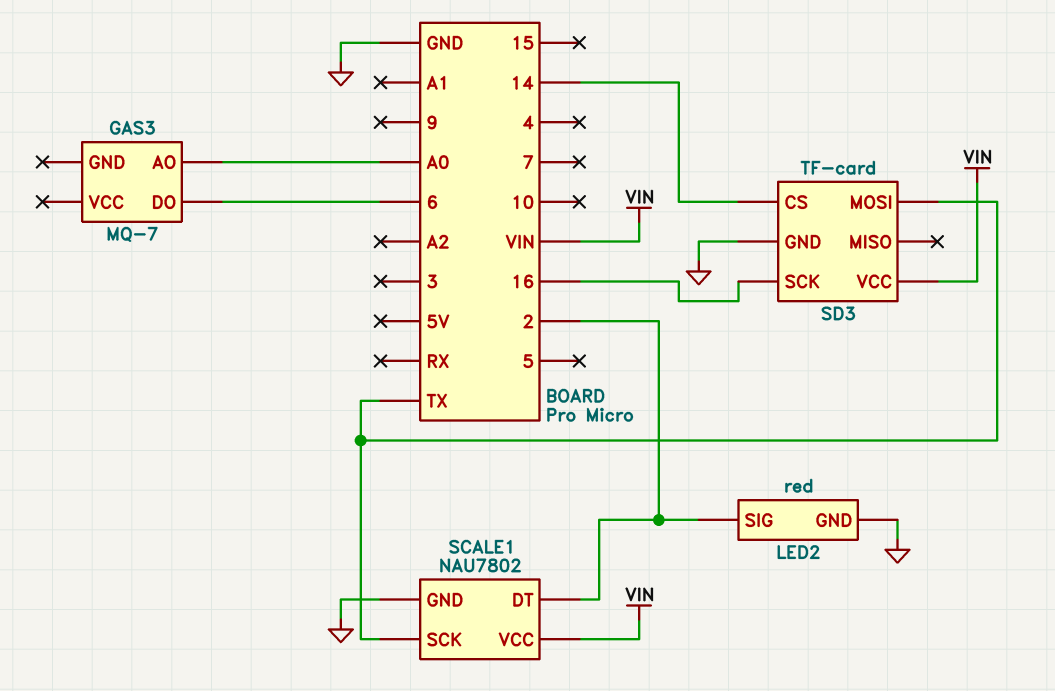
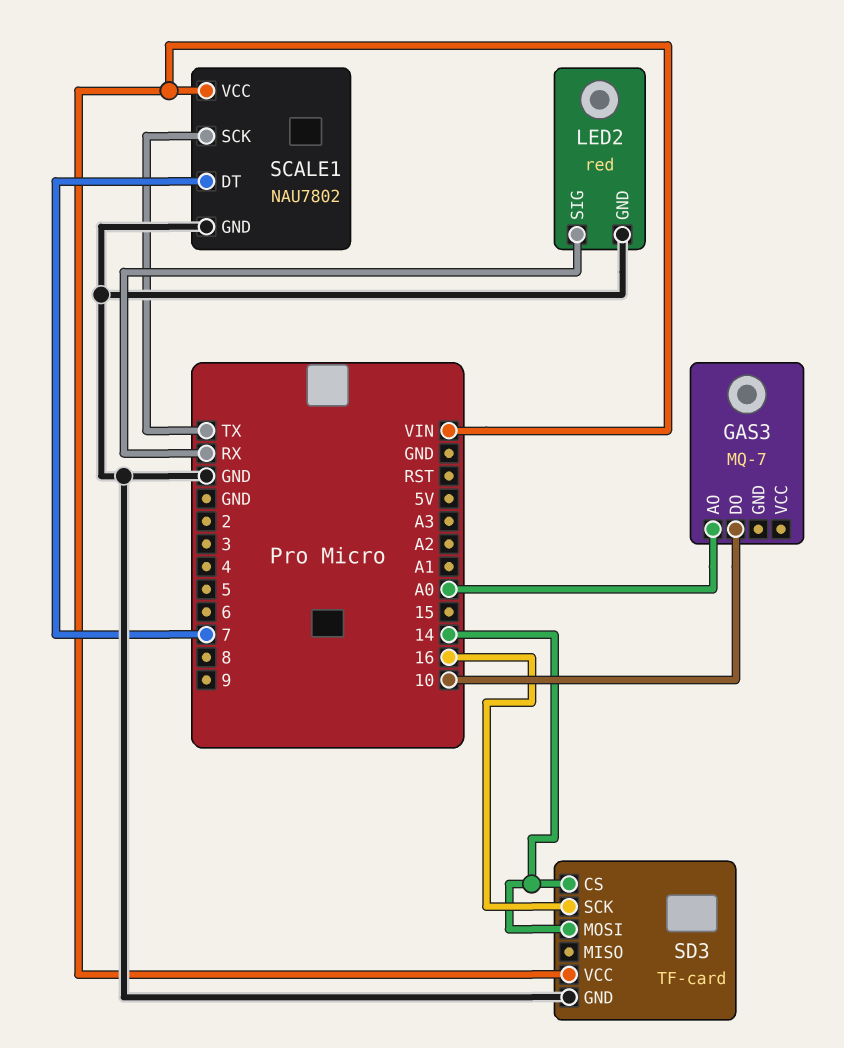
GAS3 pin DO: 6 -> 10
LED2 pin SIG: 2 -> RX
SCALE1 pin DT: 2 -> 7
SD3 pin MOSI: TX -> 14

